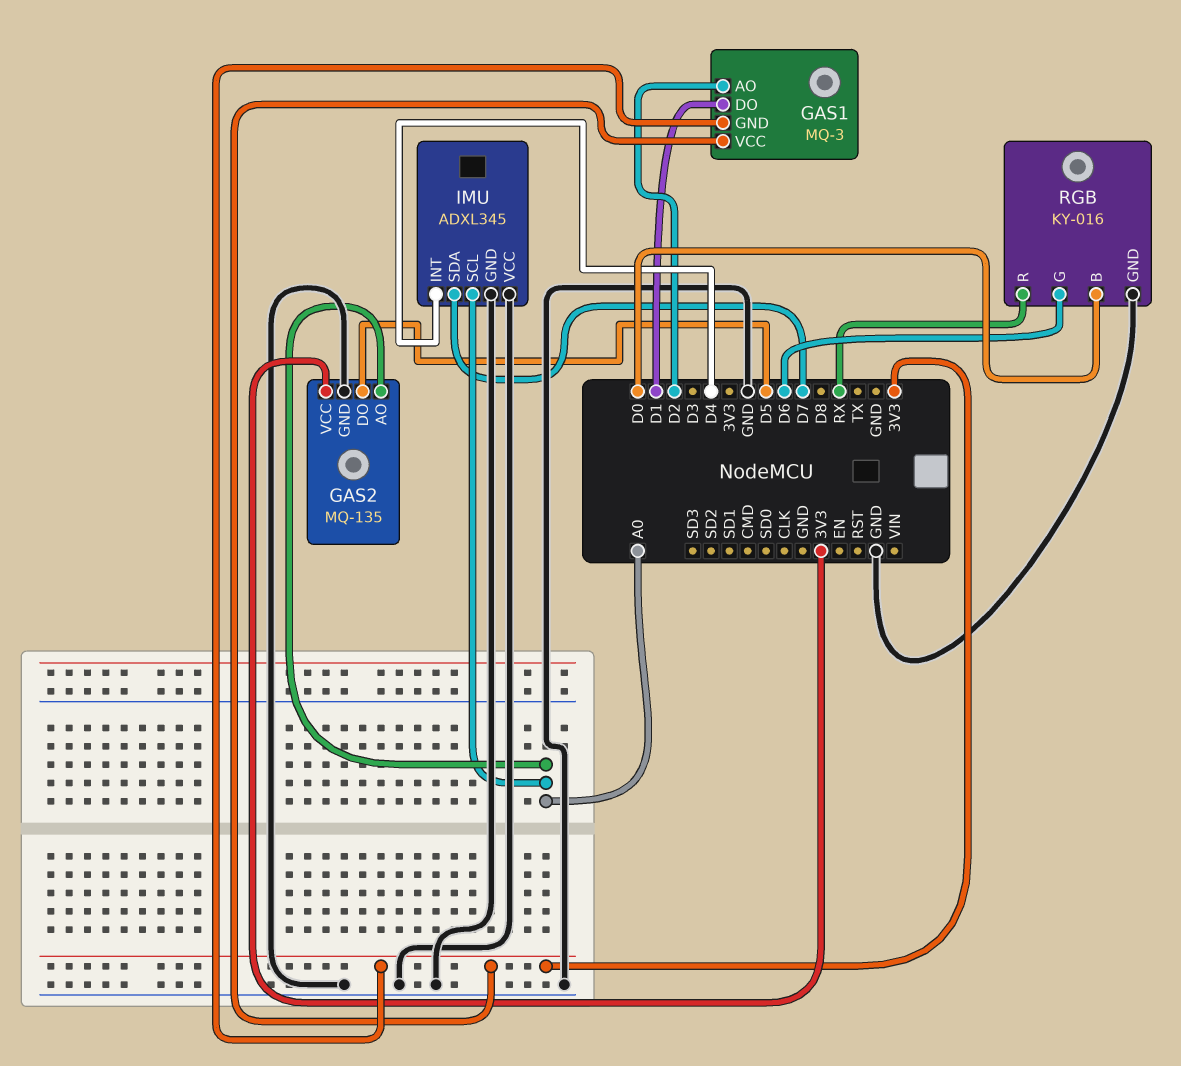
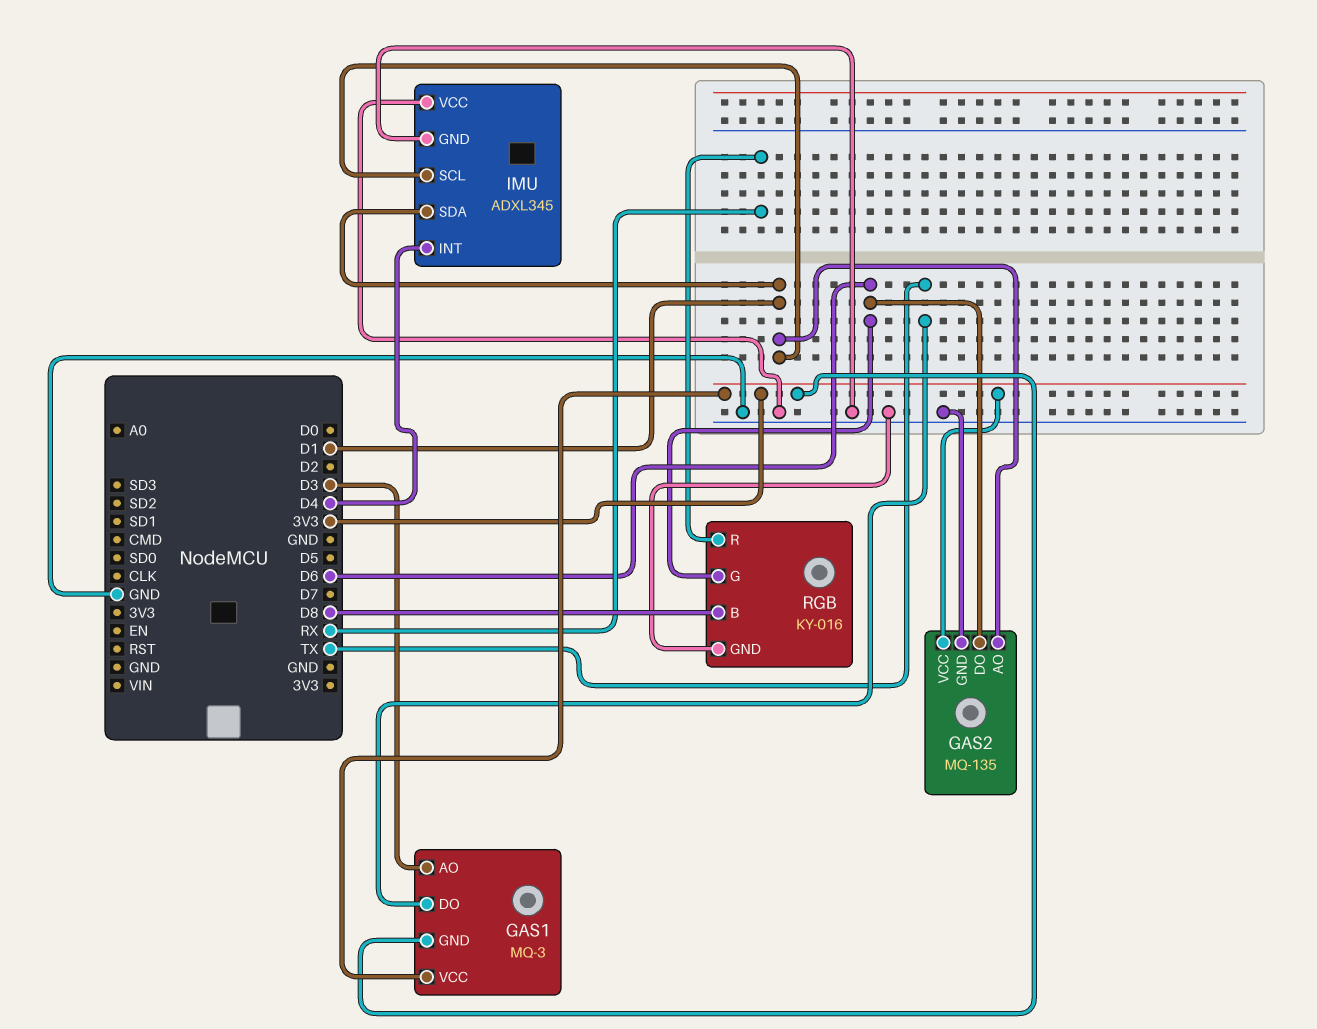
GAS1 pin AO: D2 -> D3
GAS1 pin DO: D1 -> TX
GAS2 pin AO: A0 -> D1
GAS2 pin DO: D5 -> D6
IMU pin SCL: A0 -> D1
IMU pin SDA: D7 -> D1
RGB pin B: D0 -> D8

